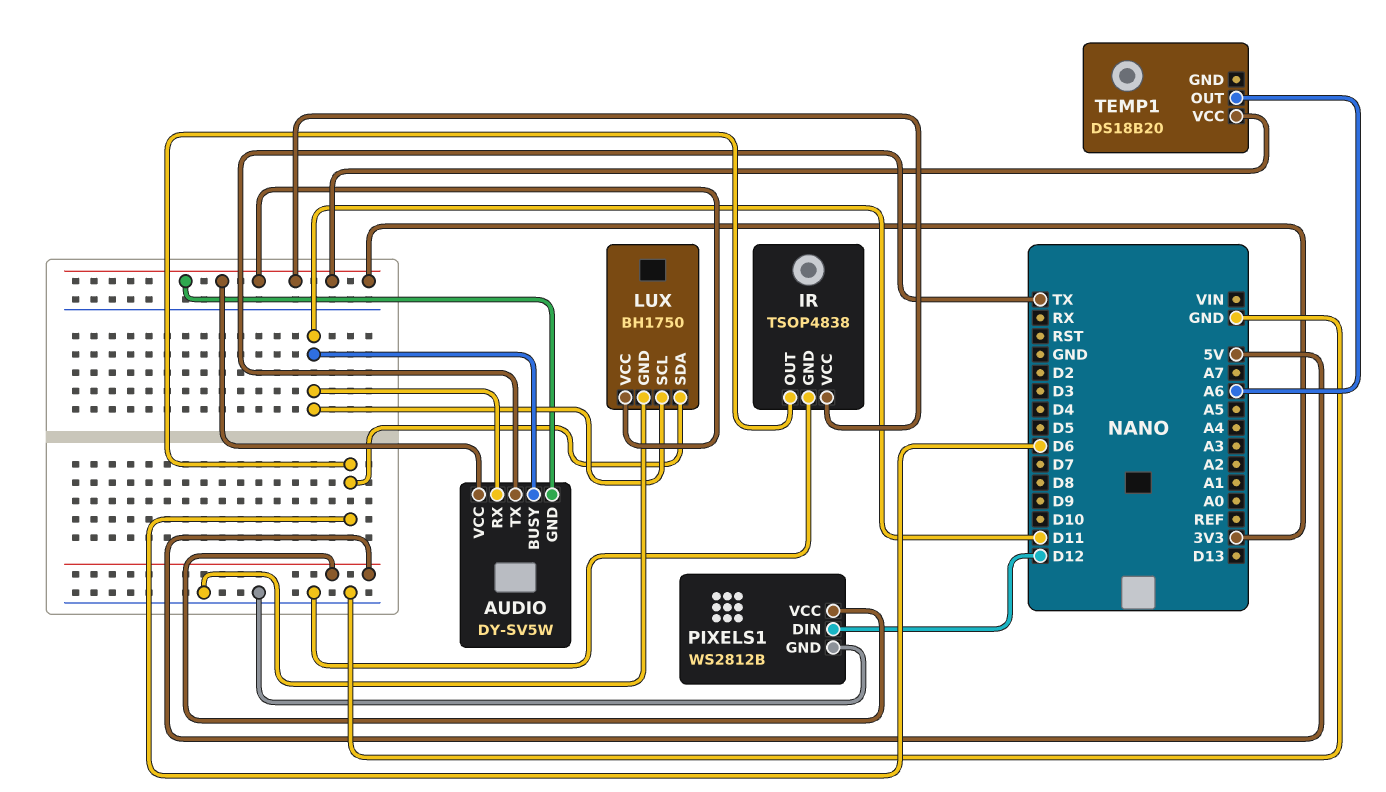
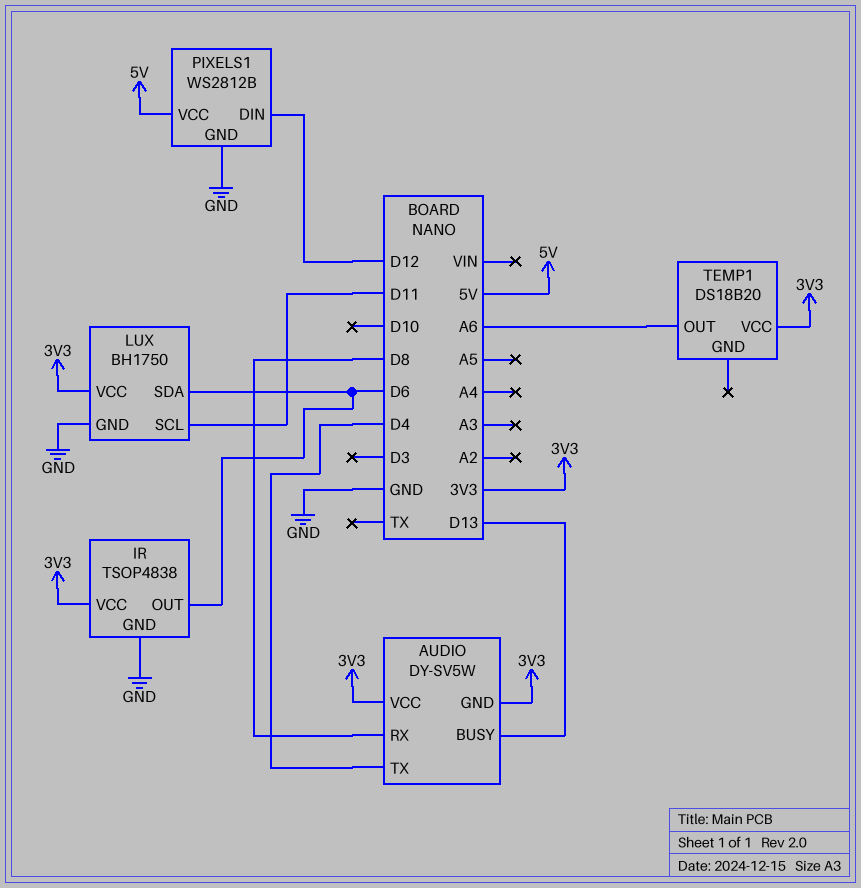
AUDIO pin BUSY: D11 -> D13
AUDIO pin RX: D11 -> D8
AUDIO pin TX: TX -> D4

